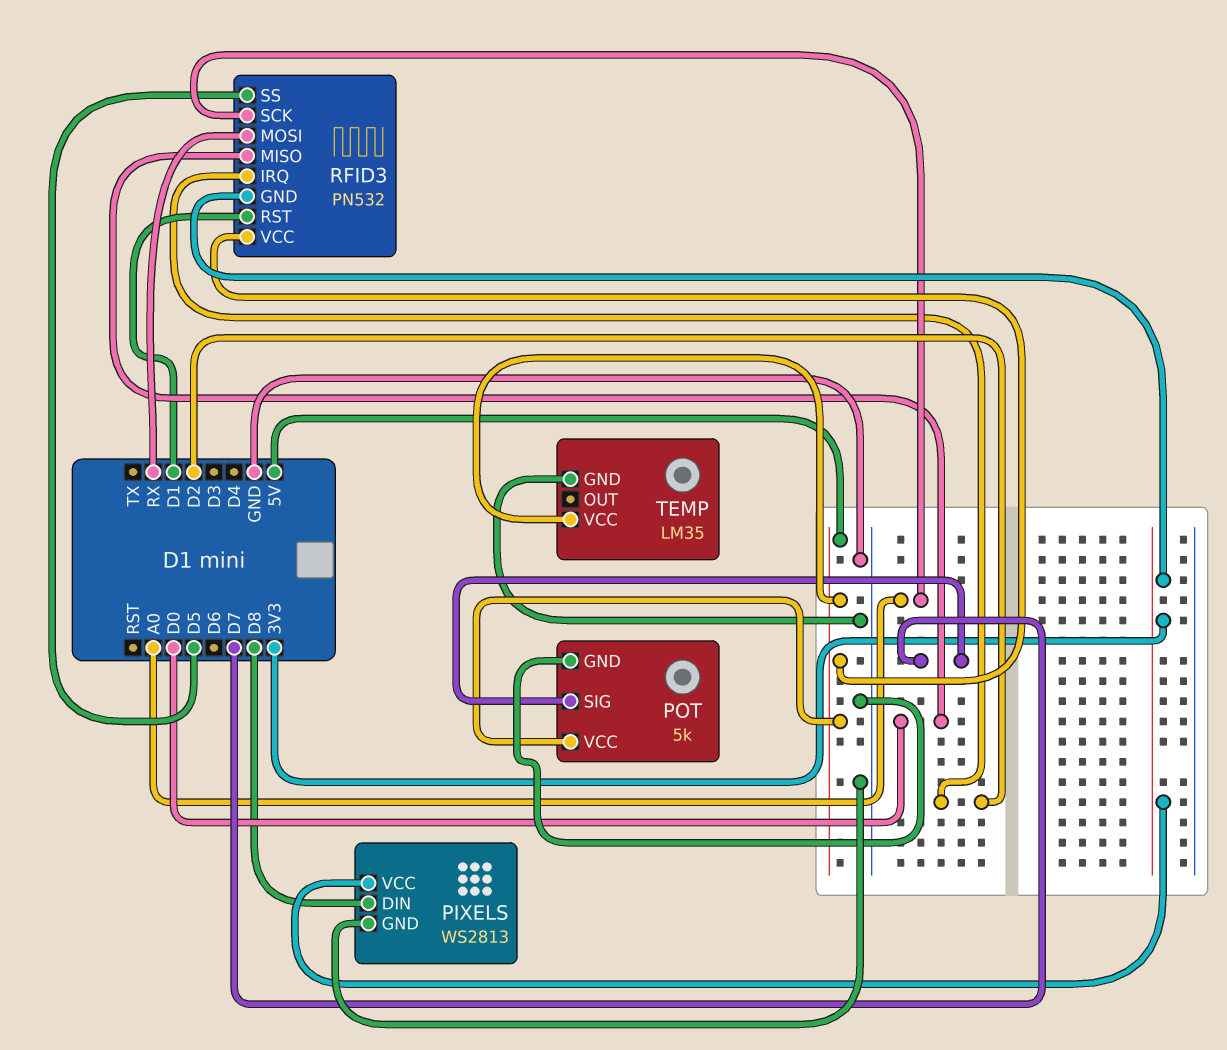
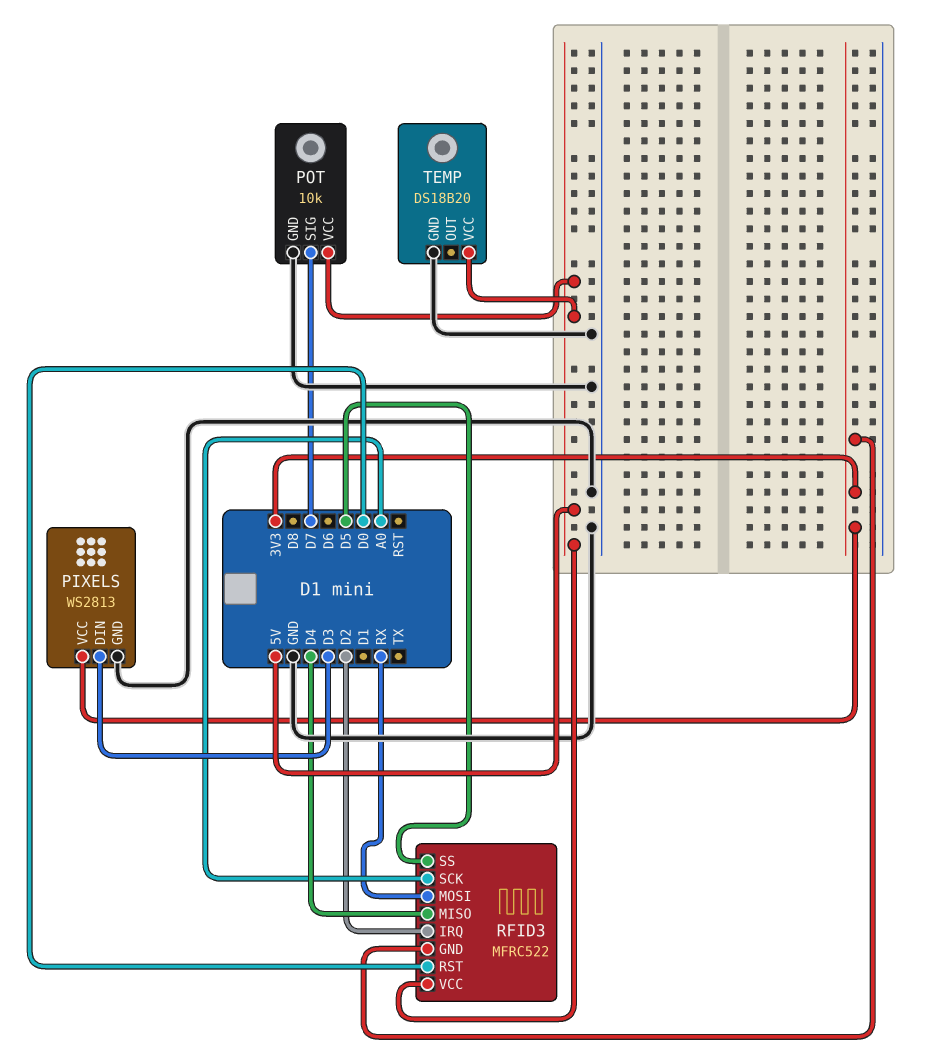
PIXELS pin DIN: D8 -> D3
POT: 5k -> 10k
RFID3: PN532 -> MFRC522
RFID3 pin MISO: D0 -> D4
RFID3 pin RST: D1 -> D0
TEMP: LM35 -> DS18B20

